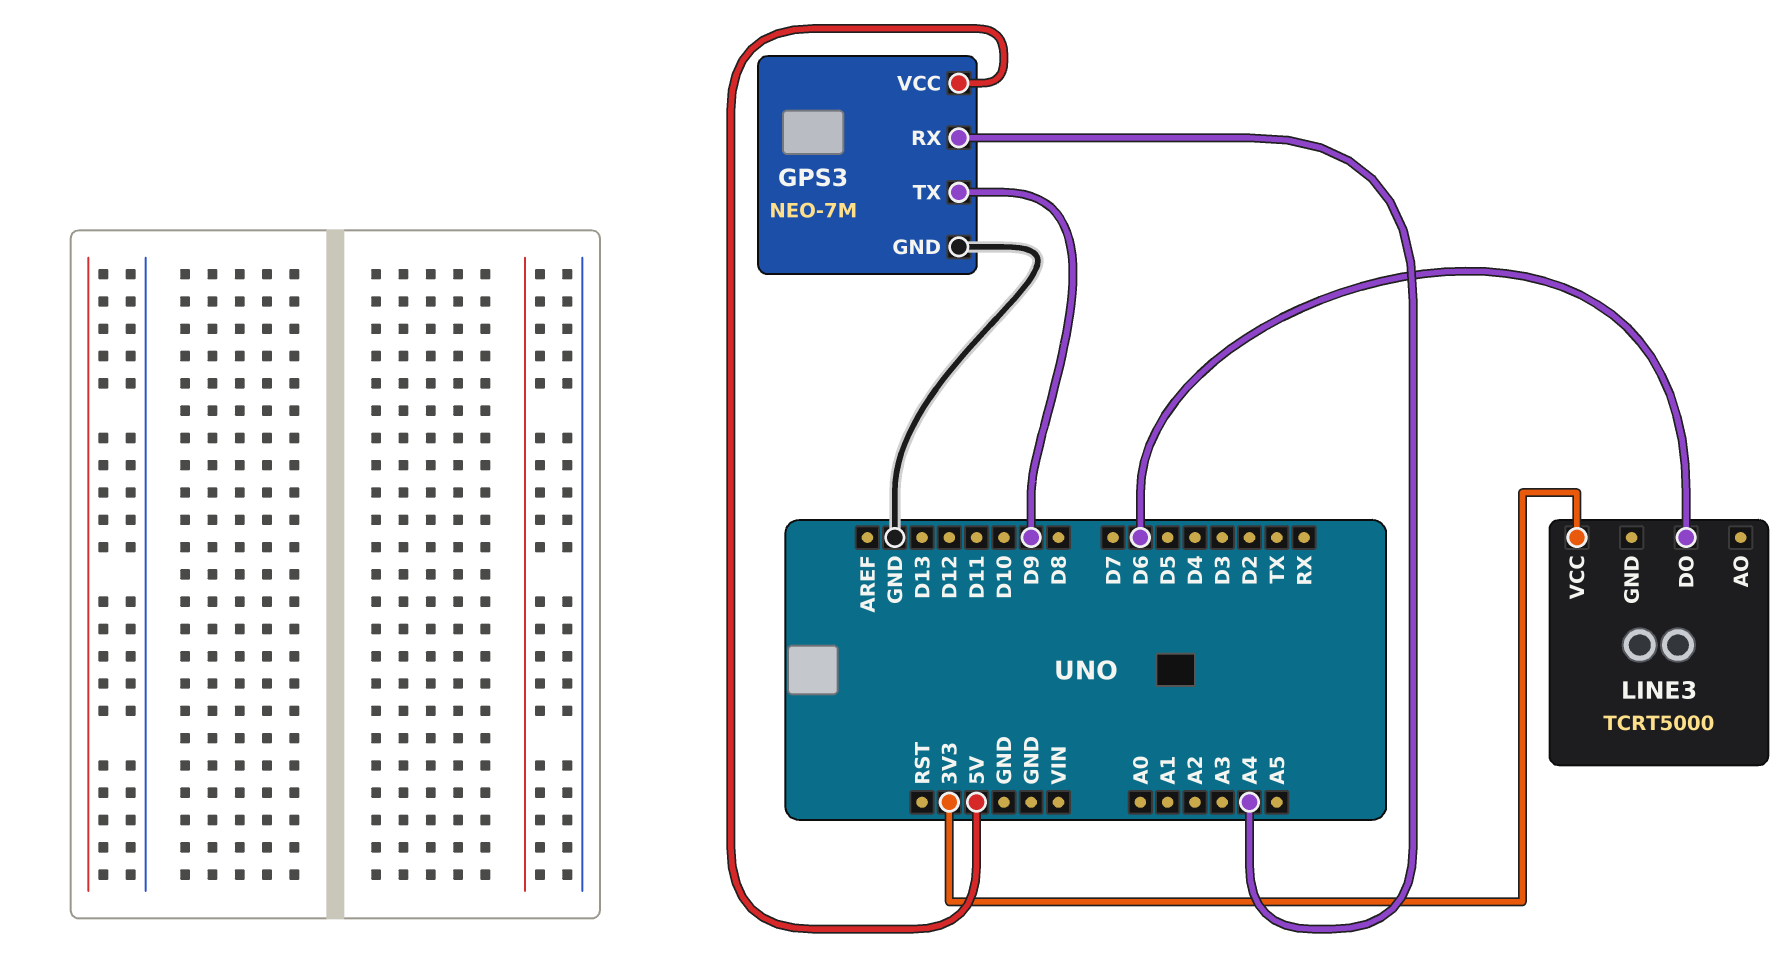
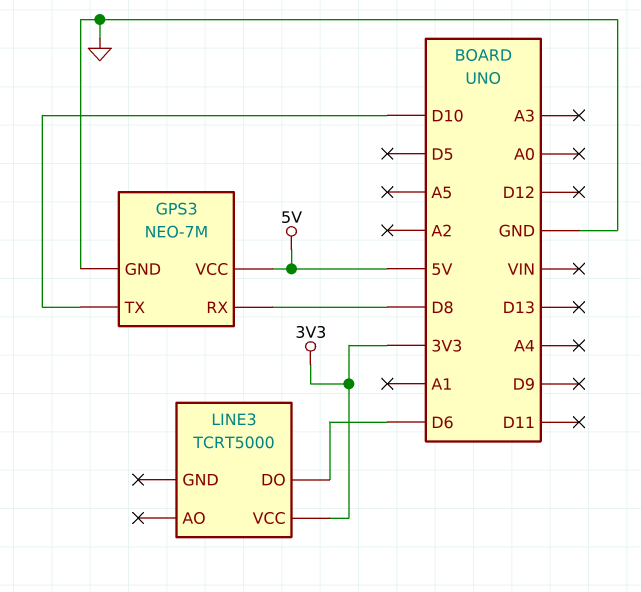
GPS3 pin RX: A4 -> D8
GPS3 pin TX: D9 -> D10

